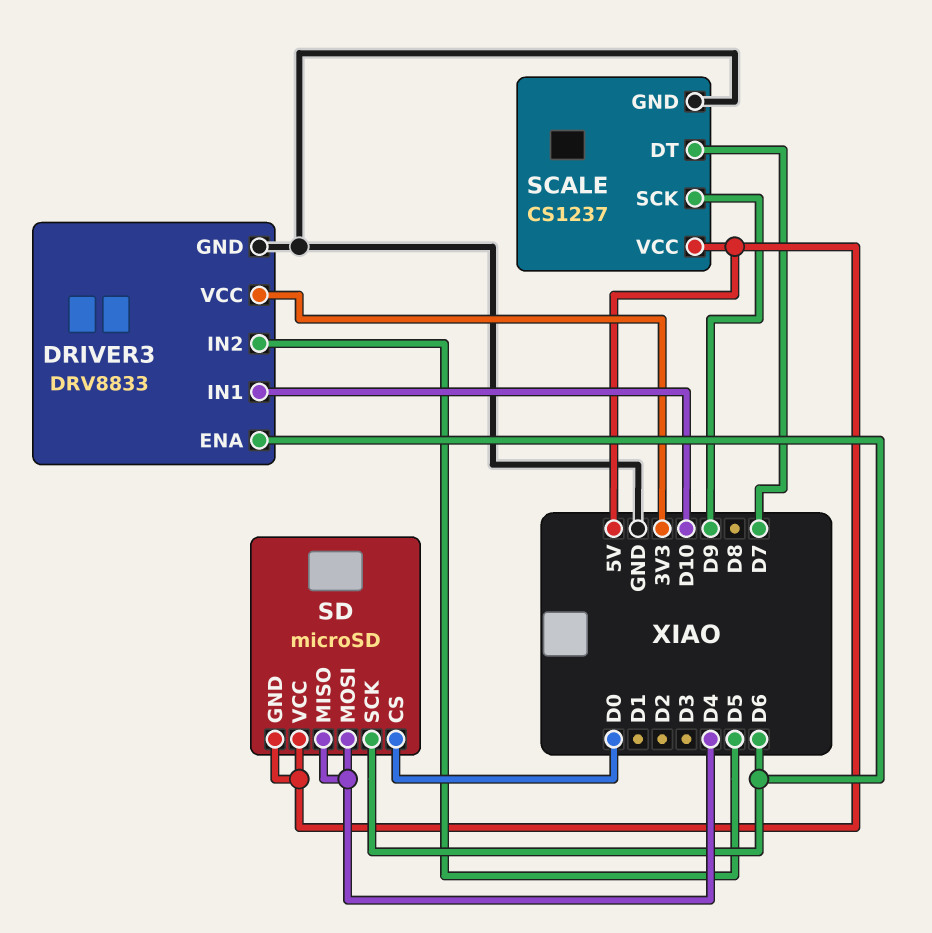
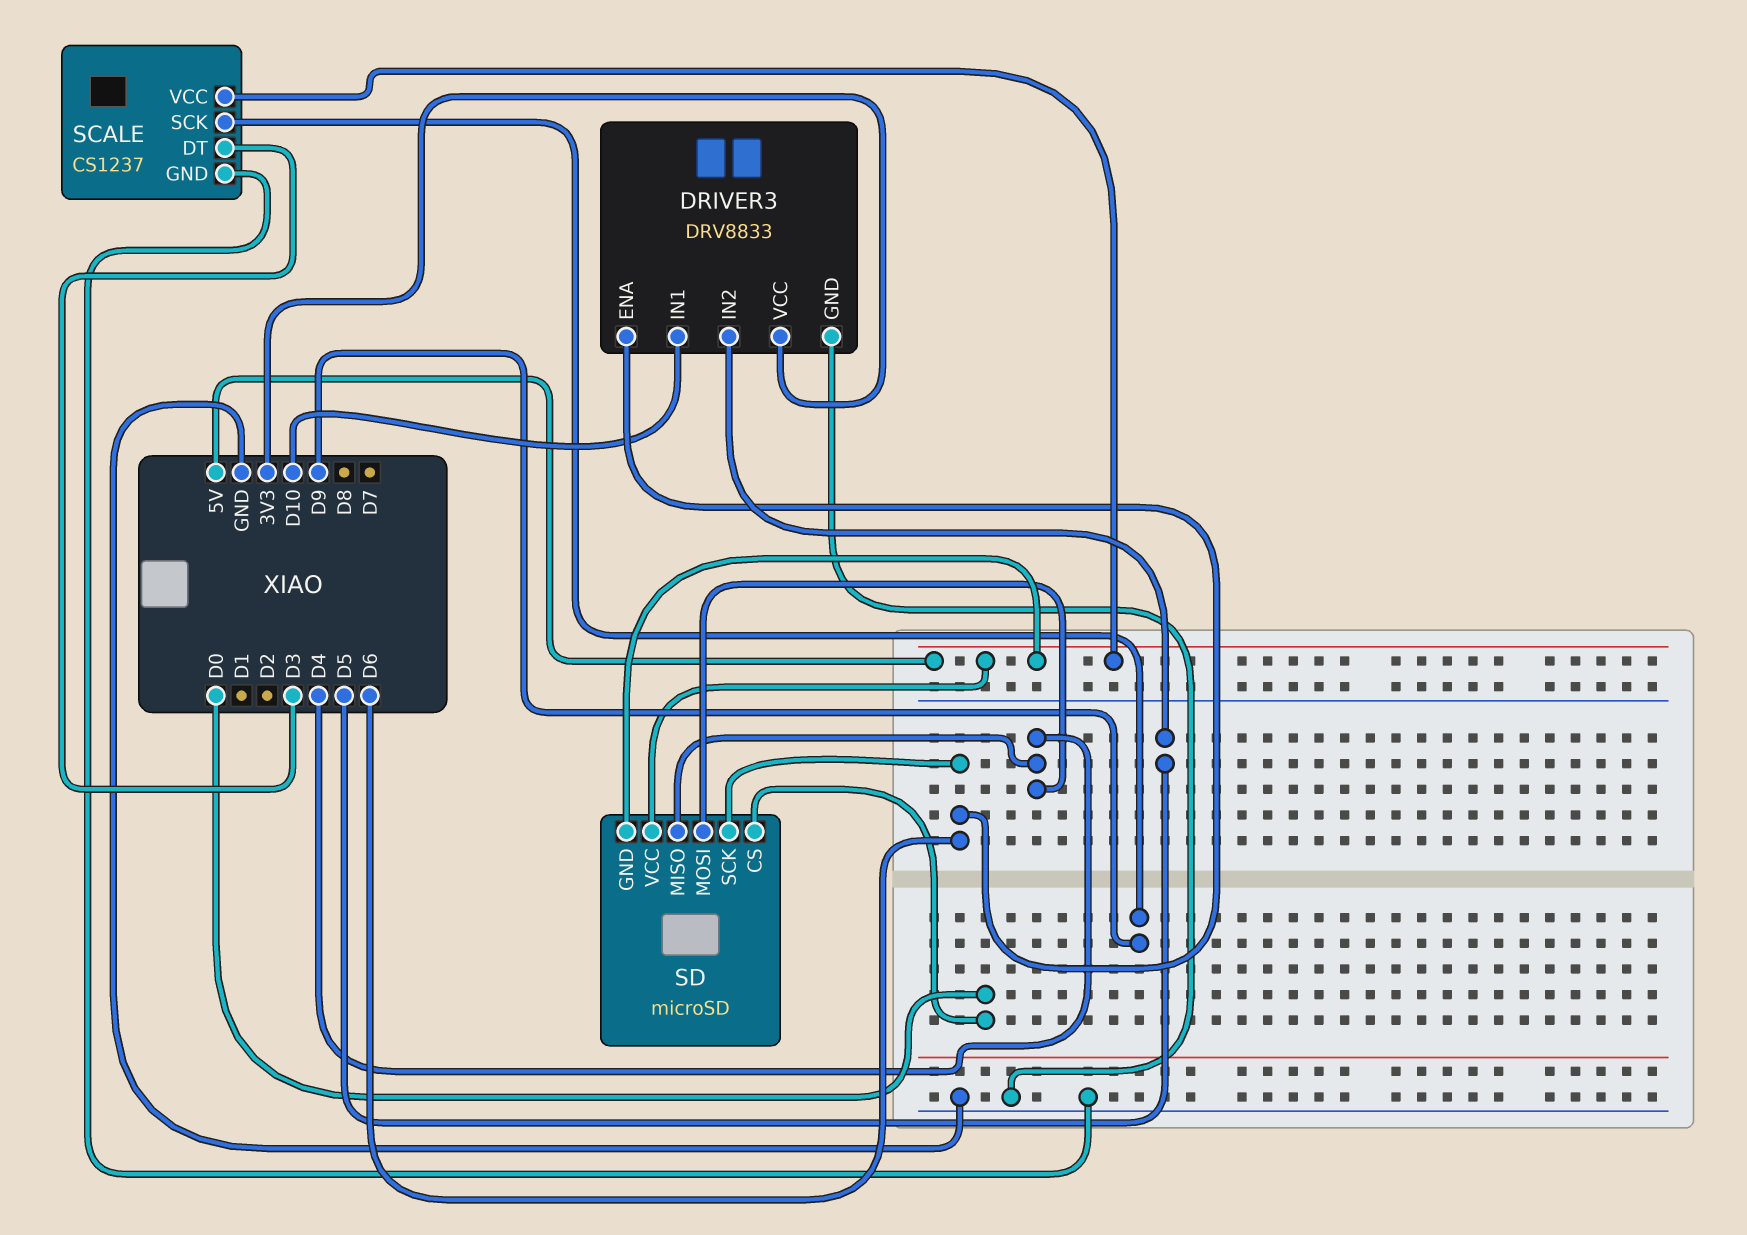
SCALE pin DT: D7 -> D3

